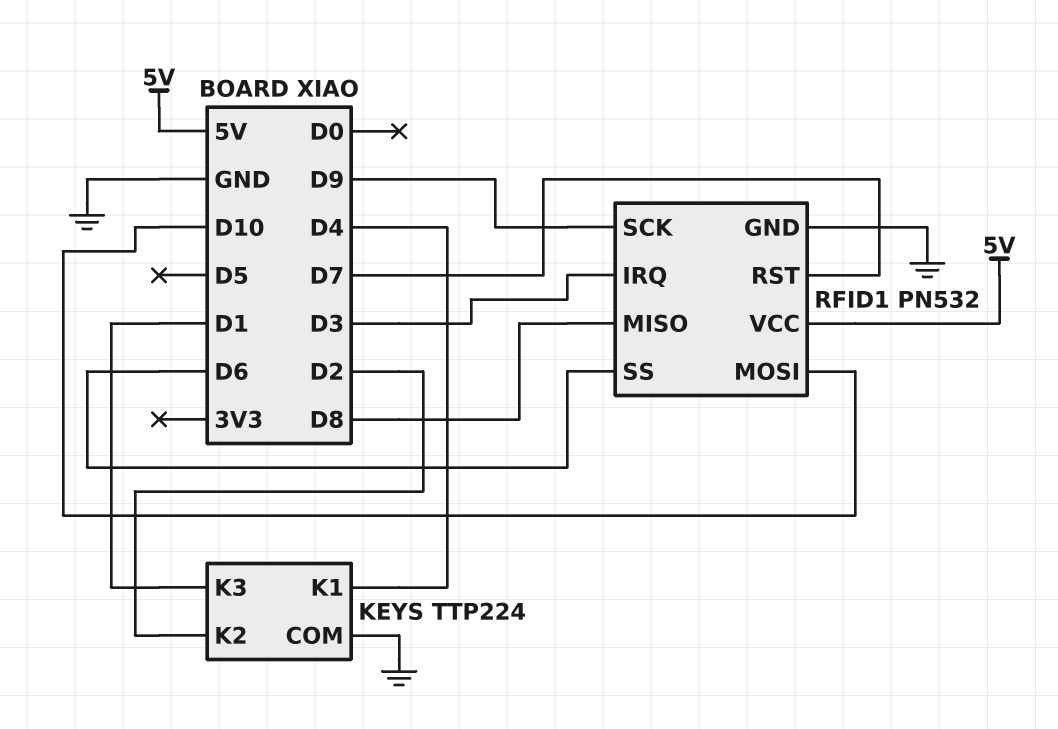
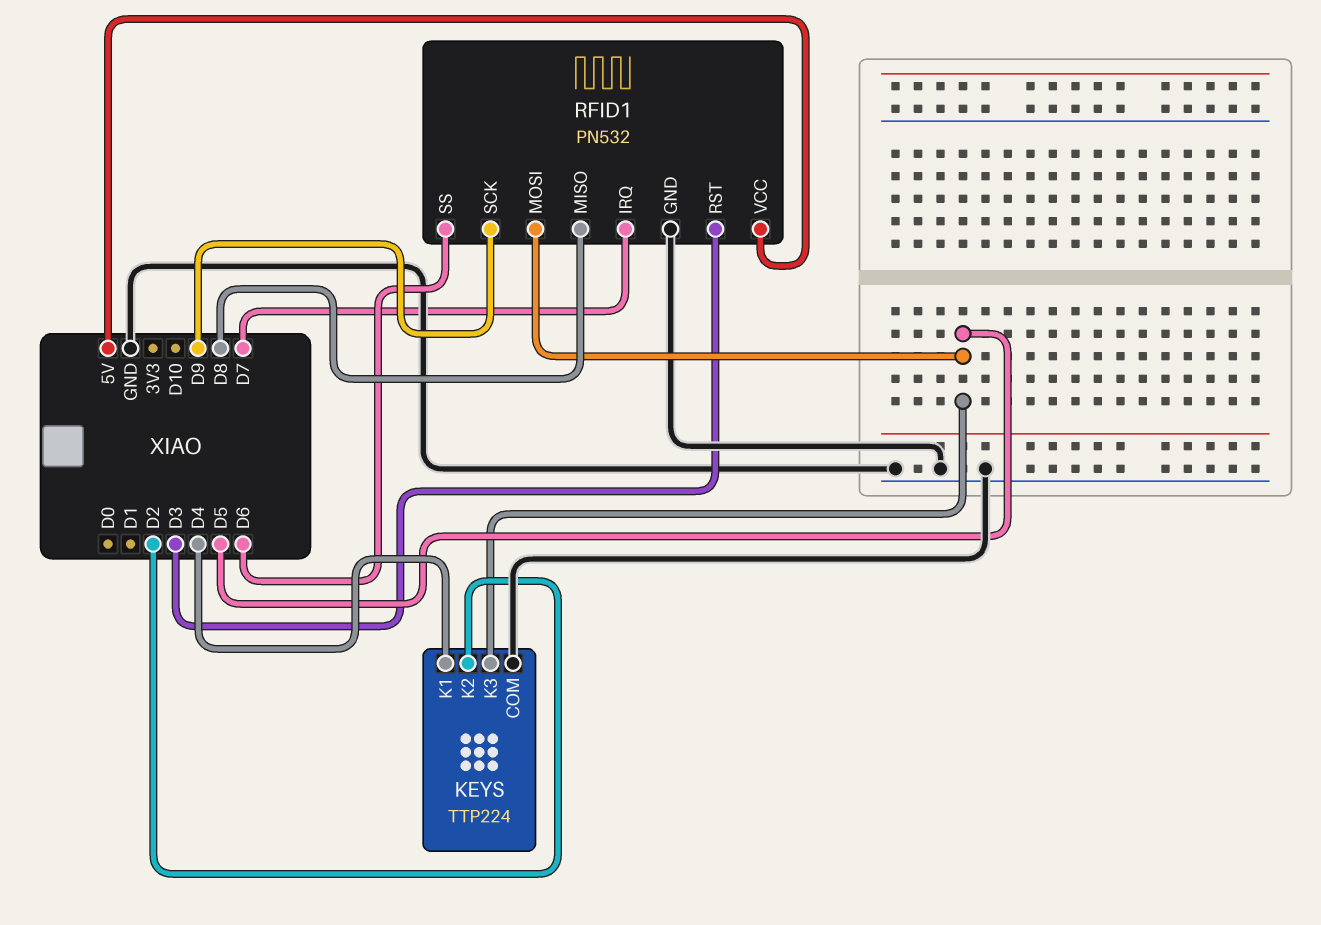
KEYS pin K3: D1 -> D5
RFID1 pin IRQ: D3 -> D7
RFID1 pin MOSI: D10 -> D5
RFID1 pin RST: D7 -> D3

